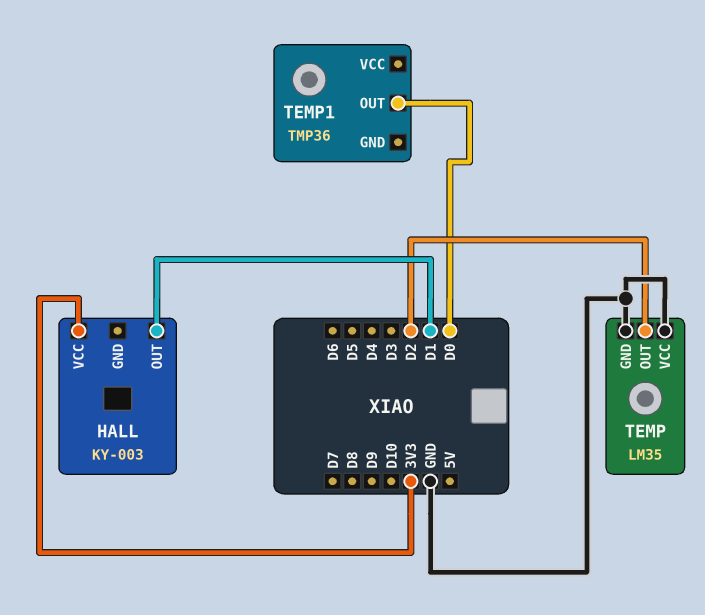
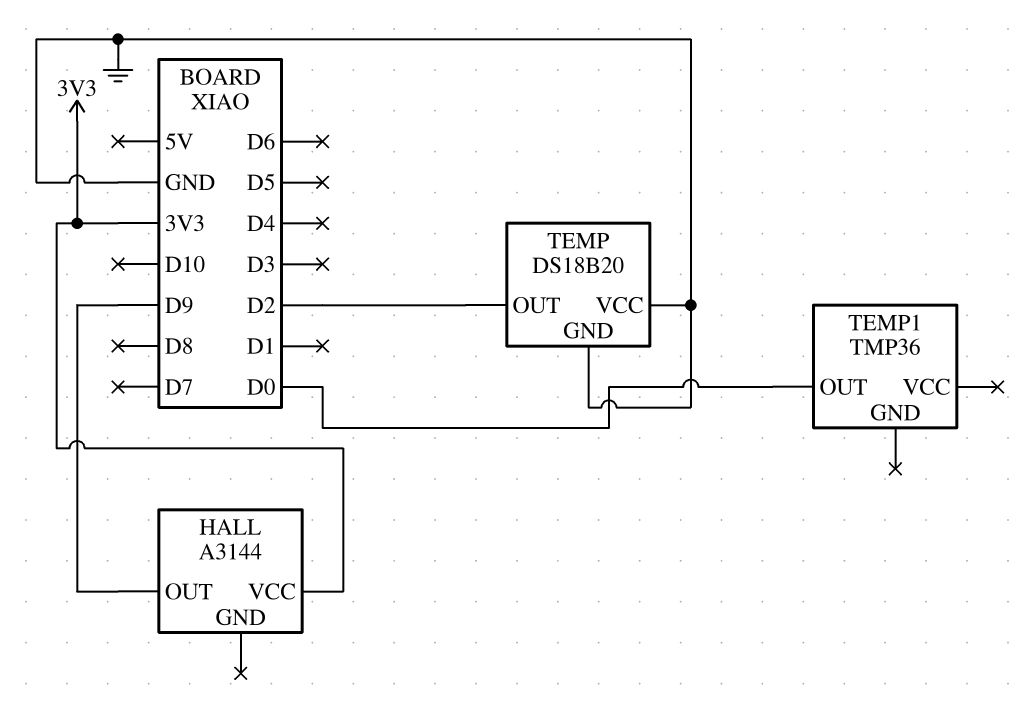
HALL: KY-003 -> A3144
HALL pin OUT: D1 -> D9
TEMP: LM35 -> DS18B20

